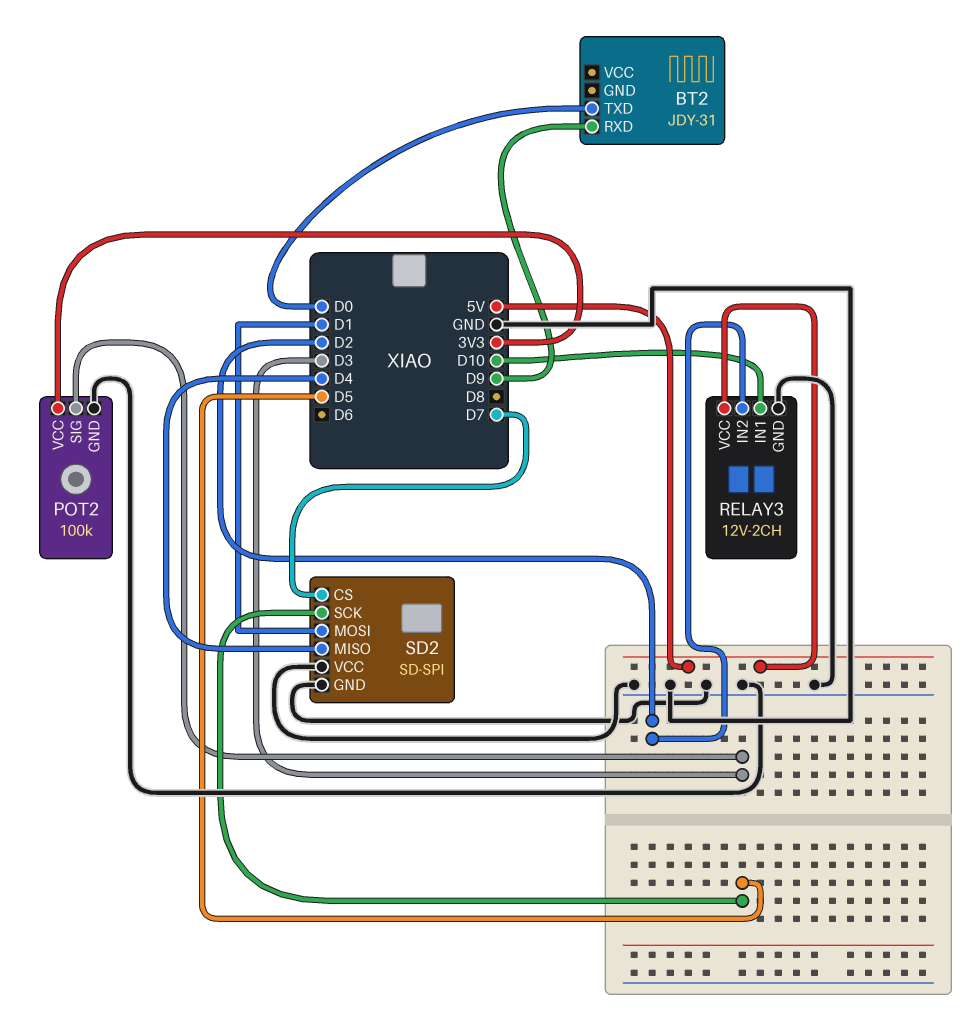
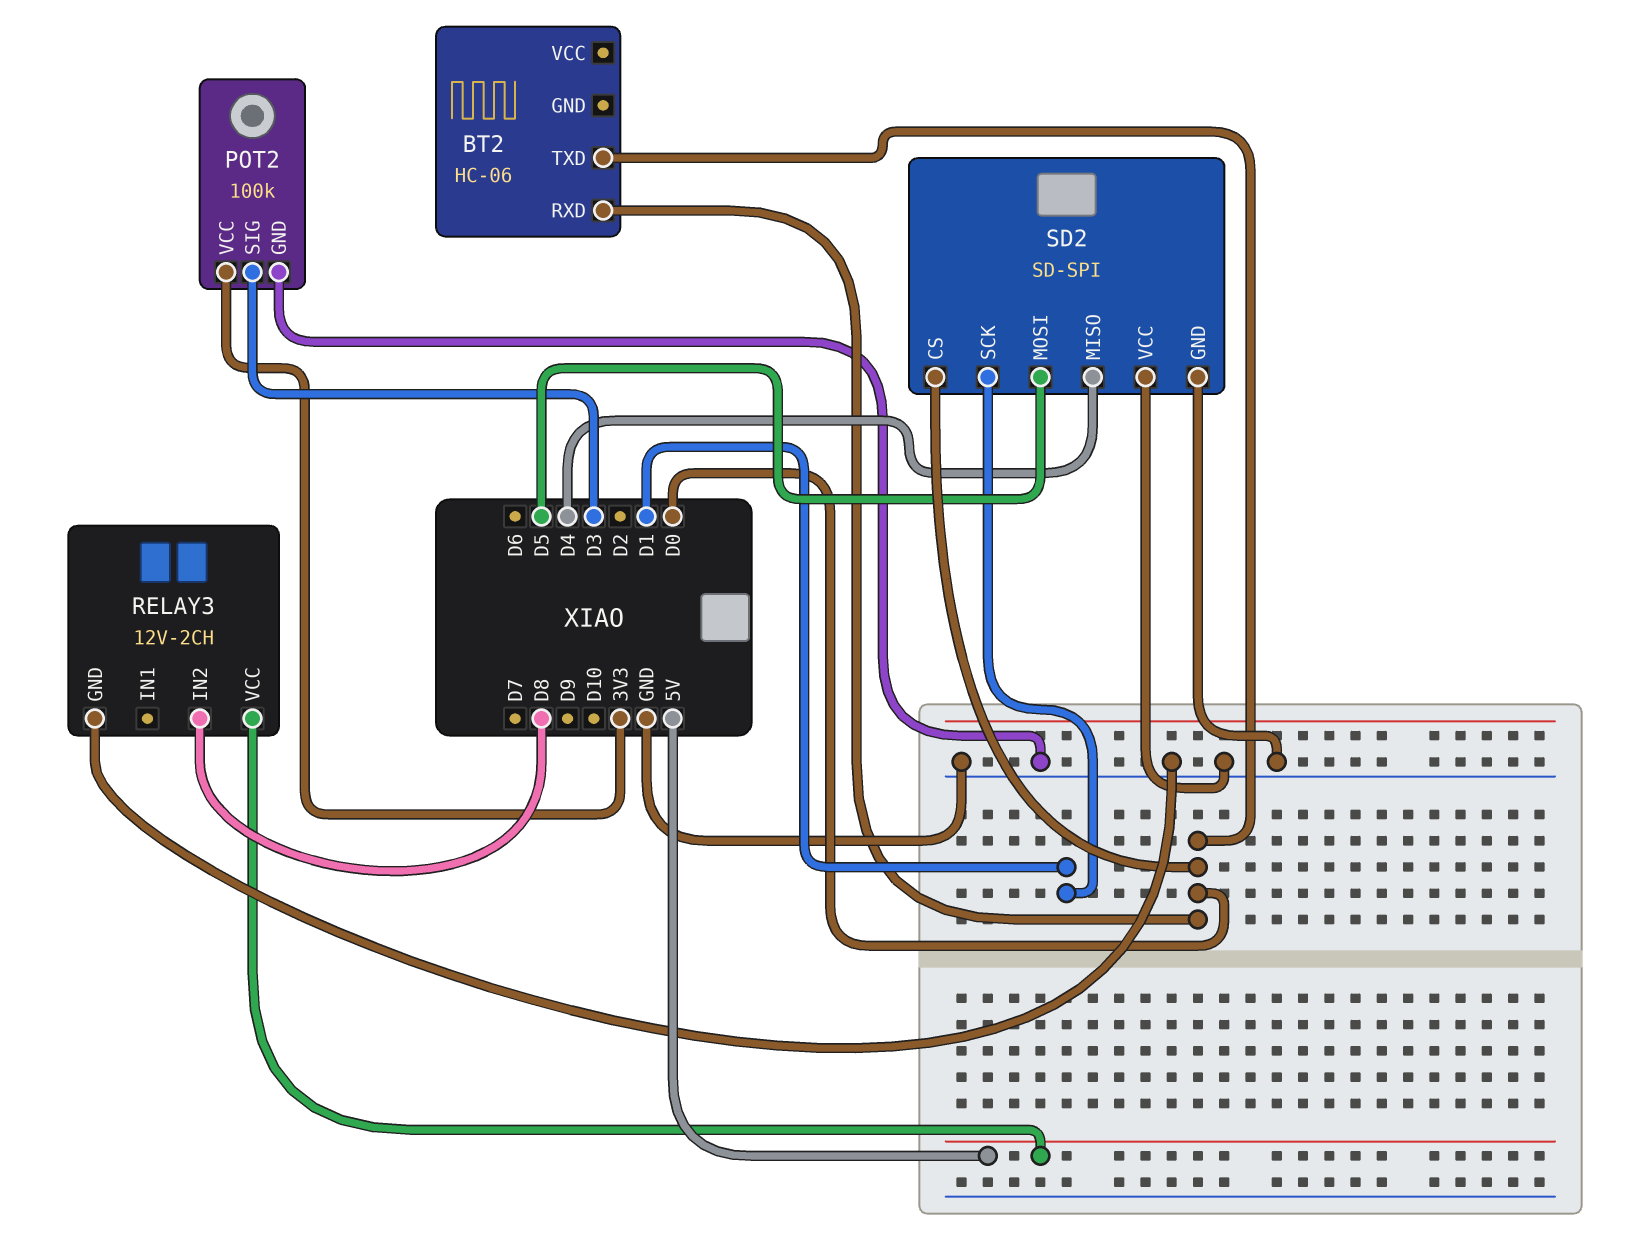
BT2: JDY-31 -> HC-06
BT2 pin RXD: D9 -> D0
RELAY3 pin IN1: D10 -> none
RELAY3 pin IN2: D2 -> D8
SD2 pin CS: D7 -> D0
SD2 pin MOSI: D1 -> D5
SD2 pin SCK: D5 -> D1

